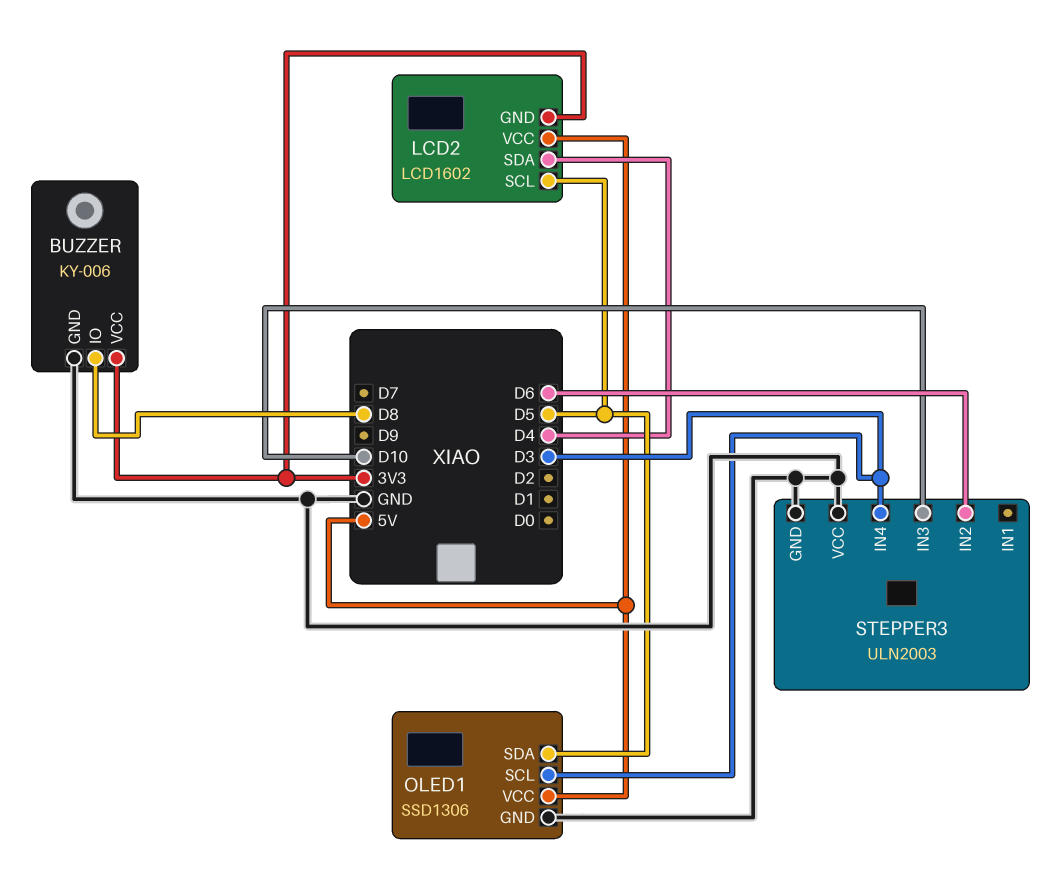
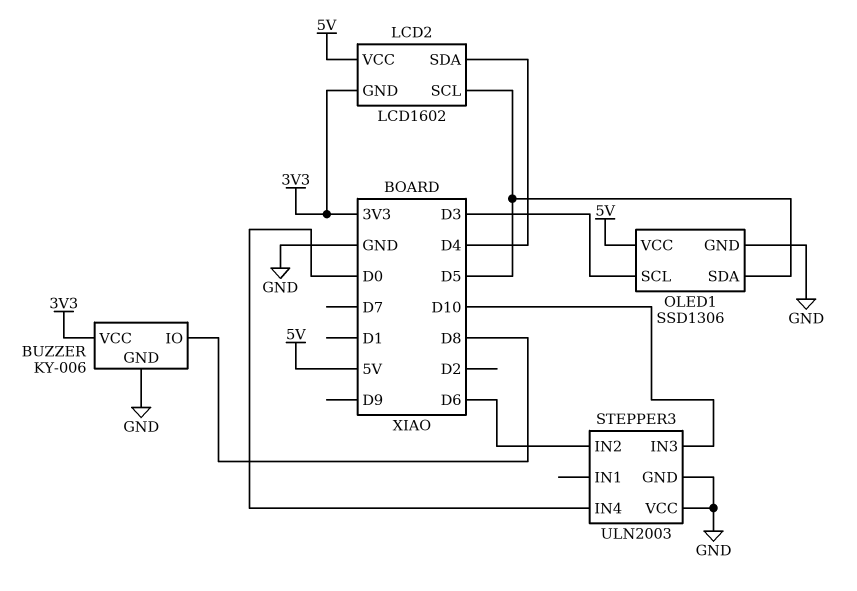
STEPPER3 pin IN4: D3 -> D0

